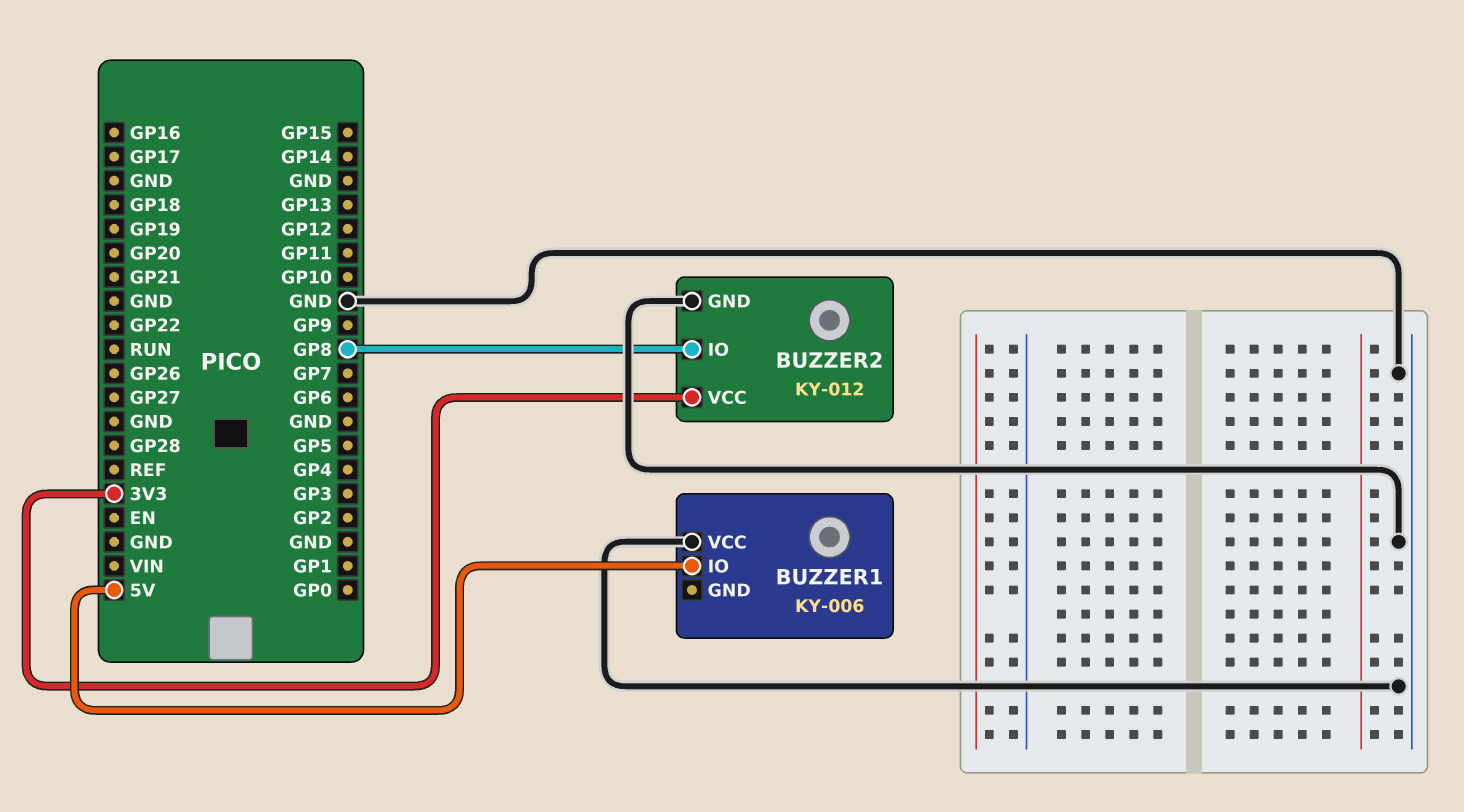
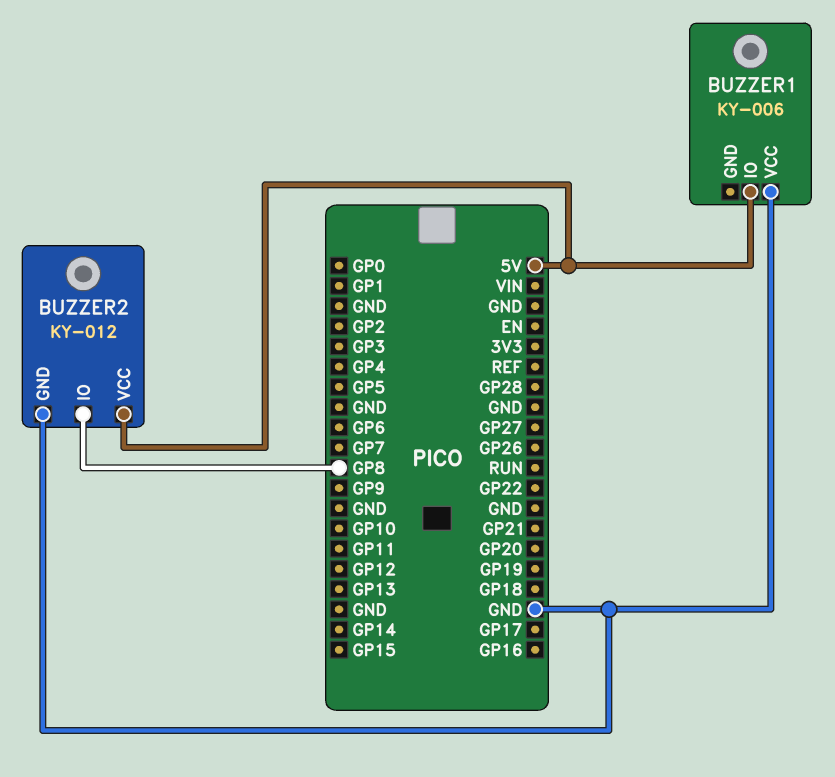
BUZZER2 pin VCC: 3V3 -> 5V

